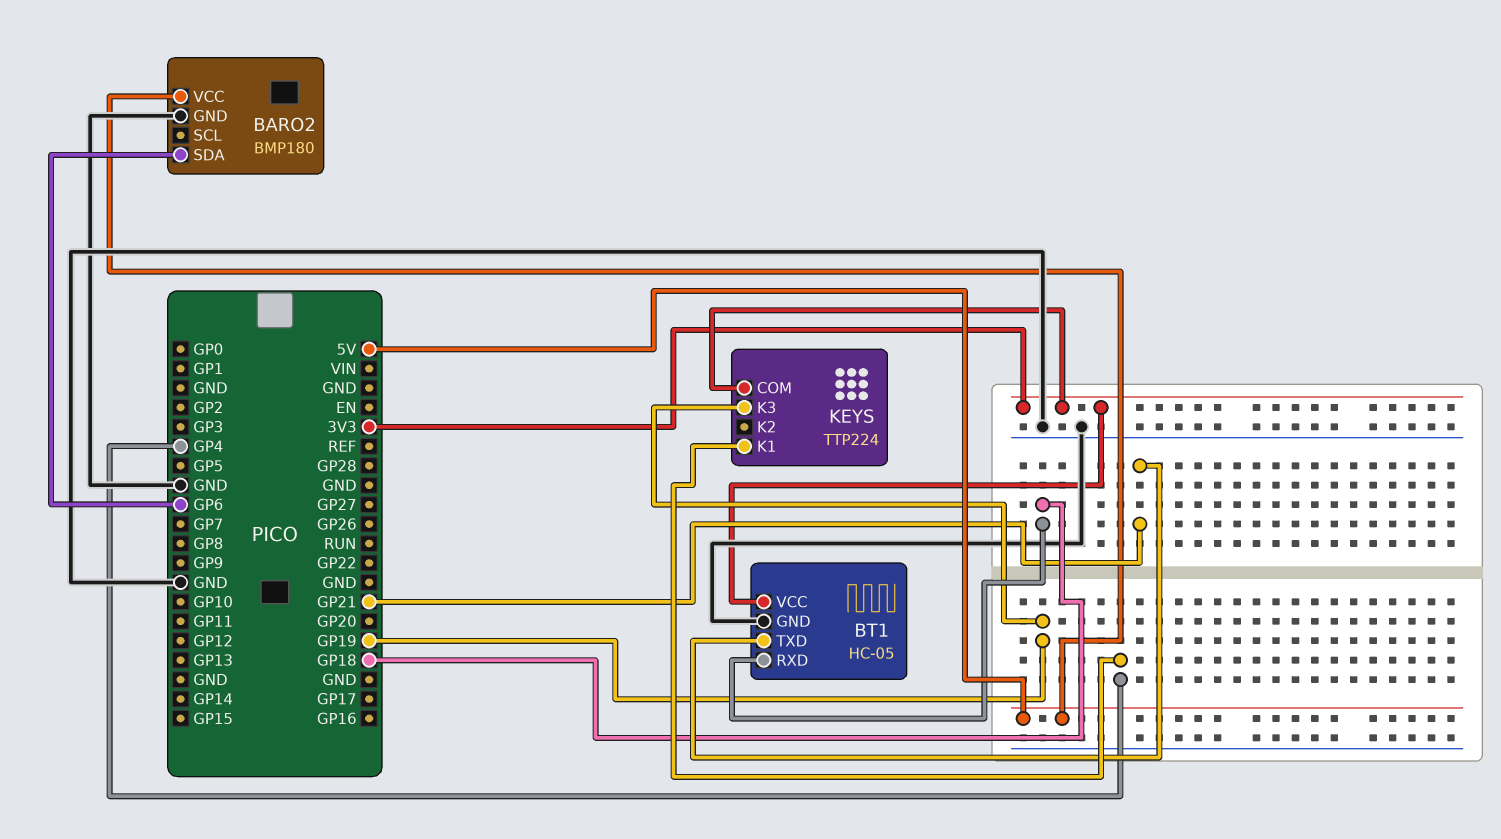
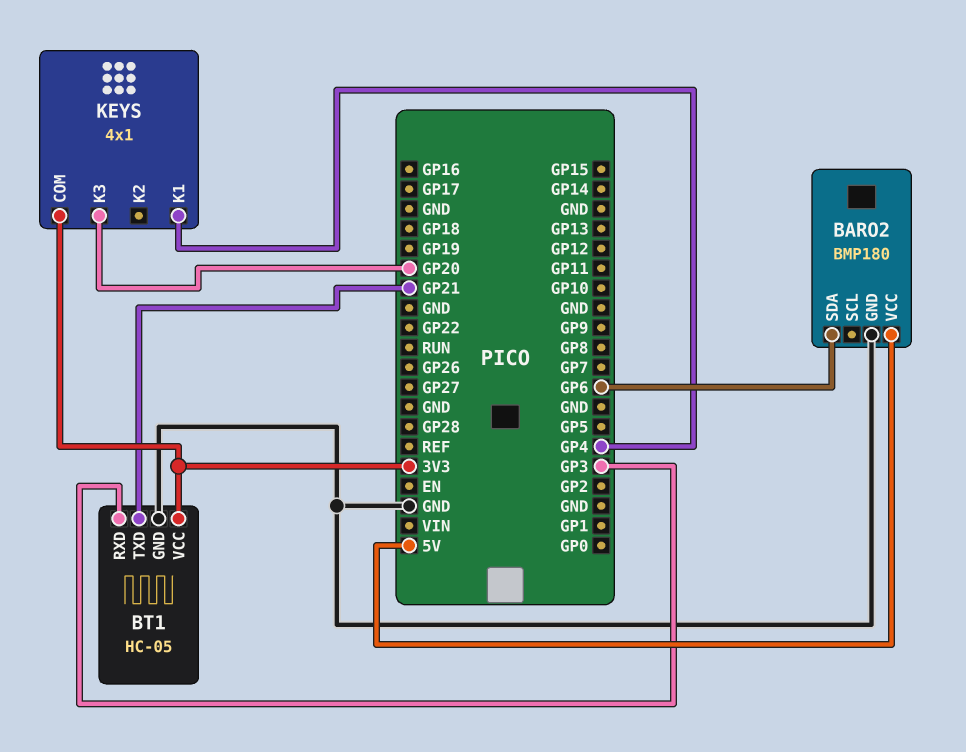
BT1 pin RXD: GP18 -> GP3
KEYS: TTP224 -> 4x1
KEYS pin K3: GP19 -> GP20

